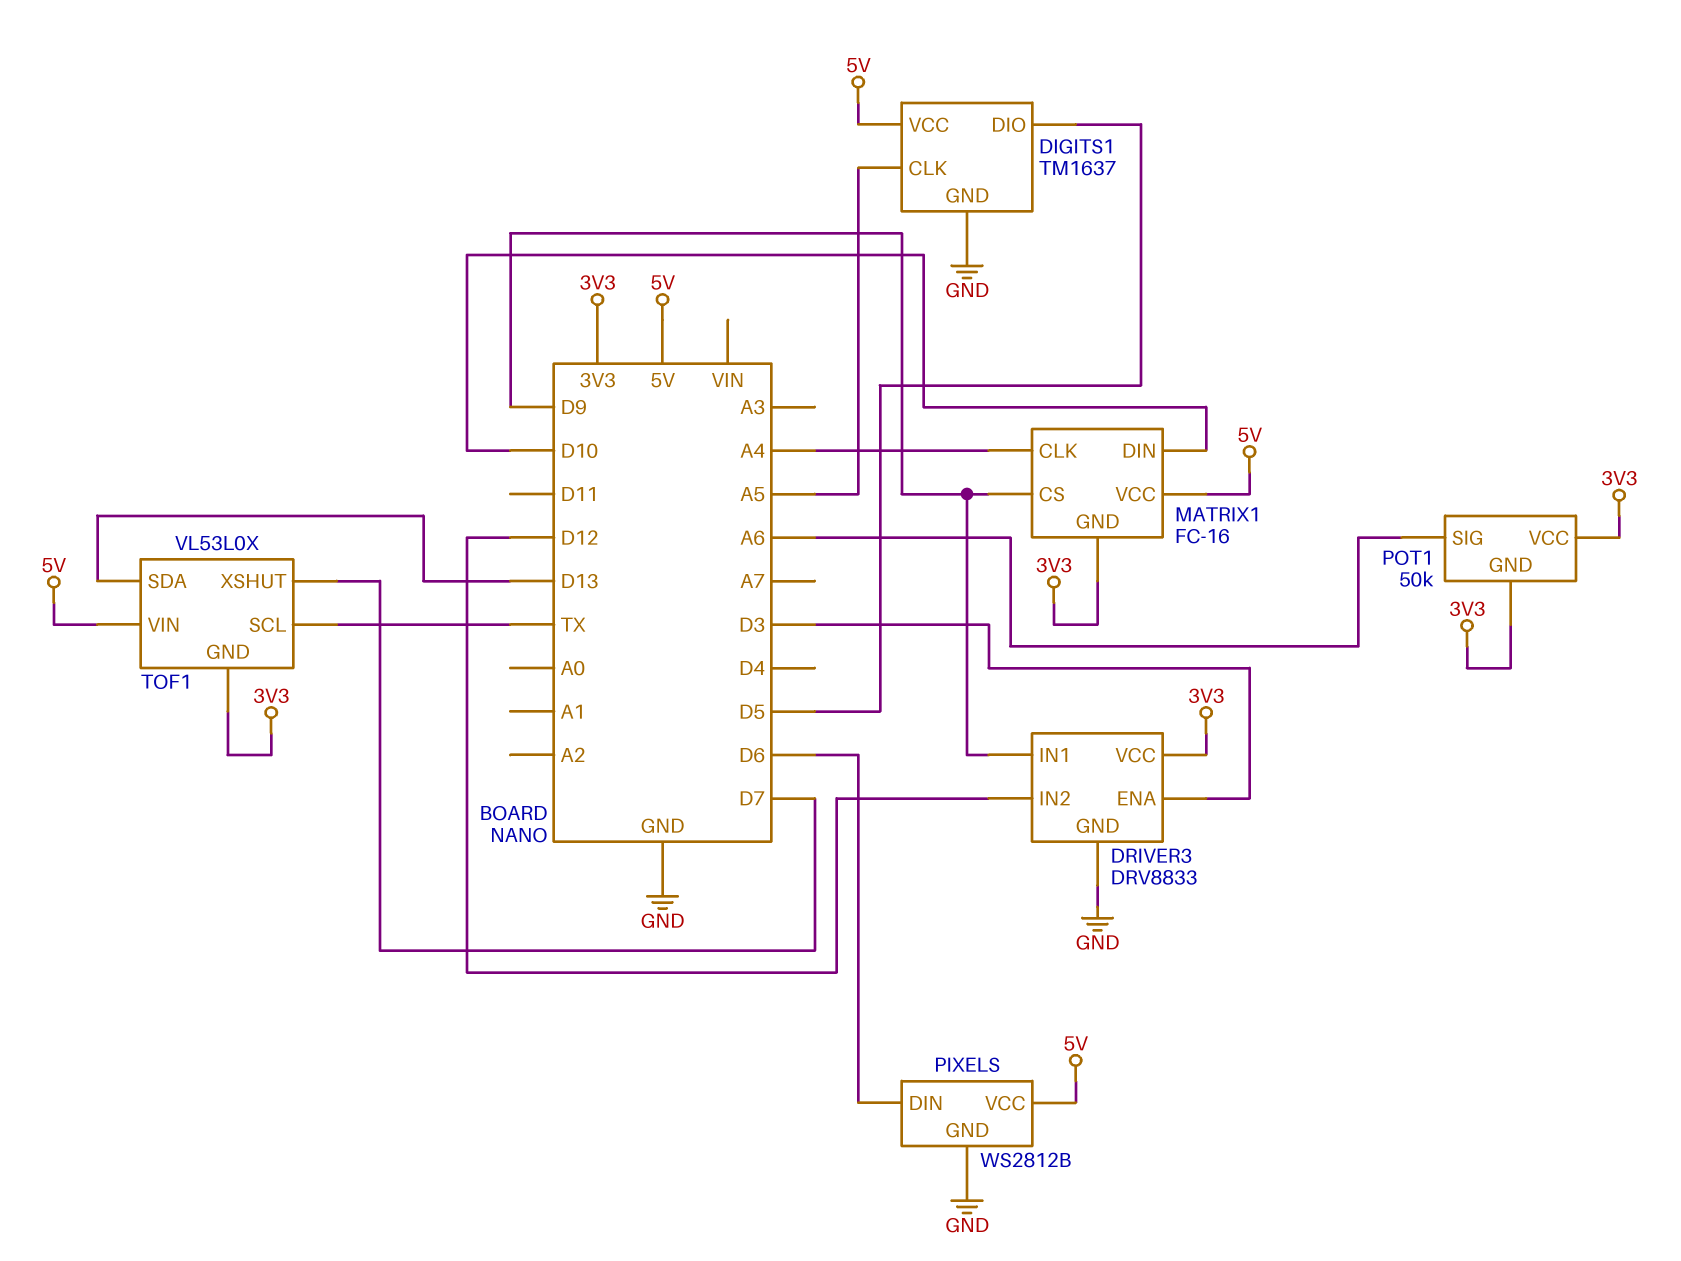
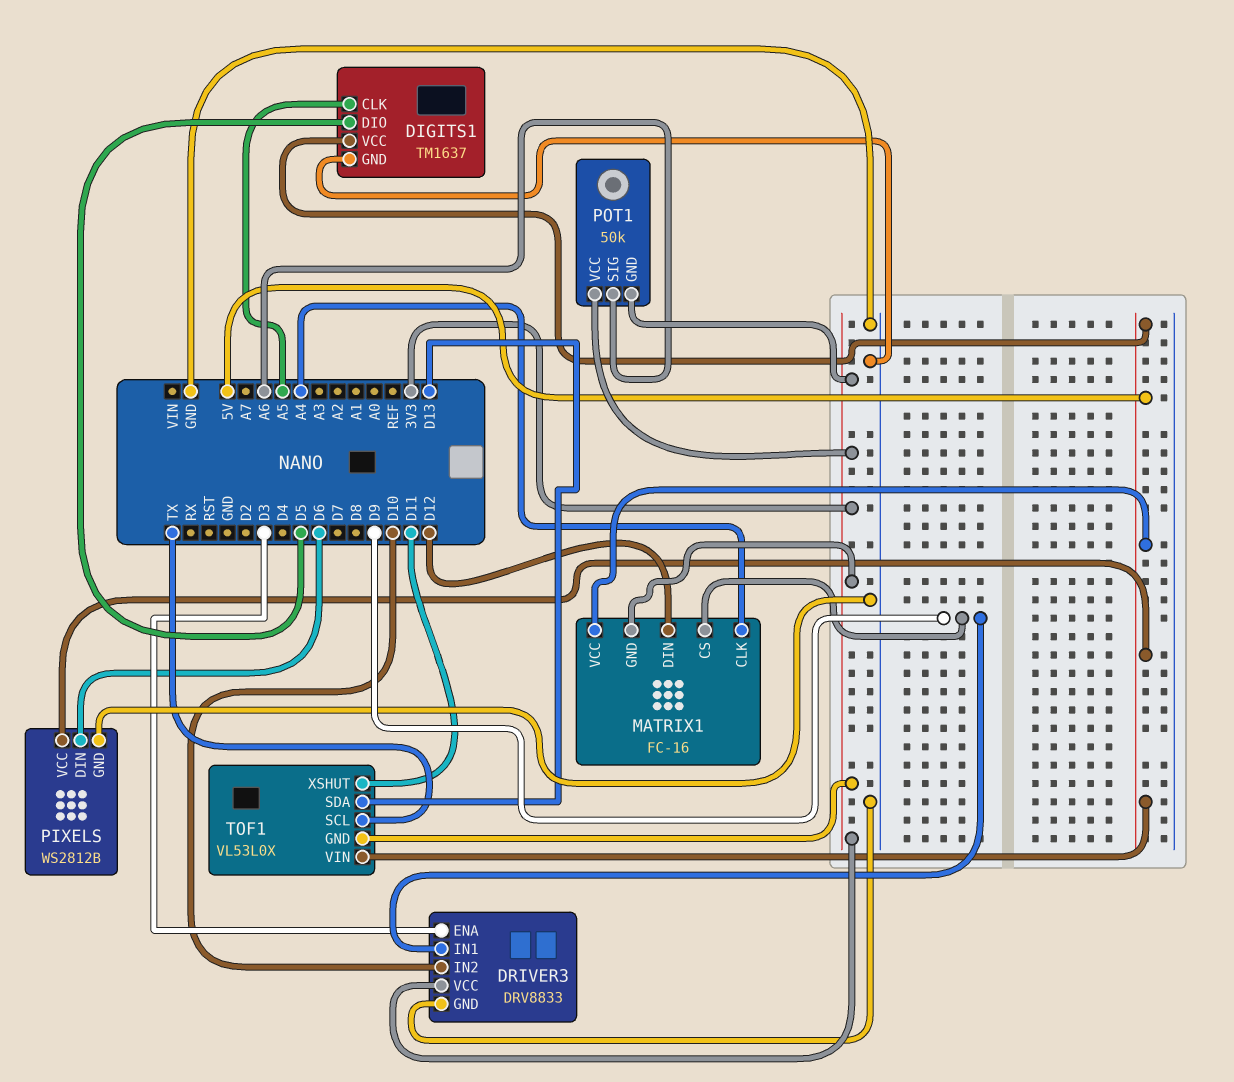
DRIVER3 pin IN2: D12 -> D10
MATRIX1 pin DIN: D10 -> D12
TOF1 pin XSHUT: D7 -> D11

